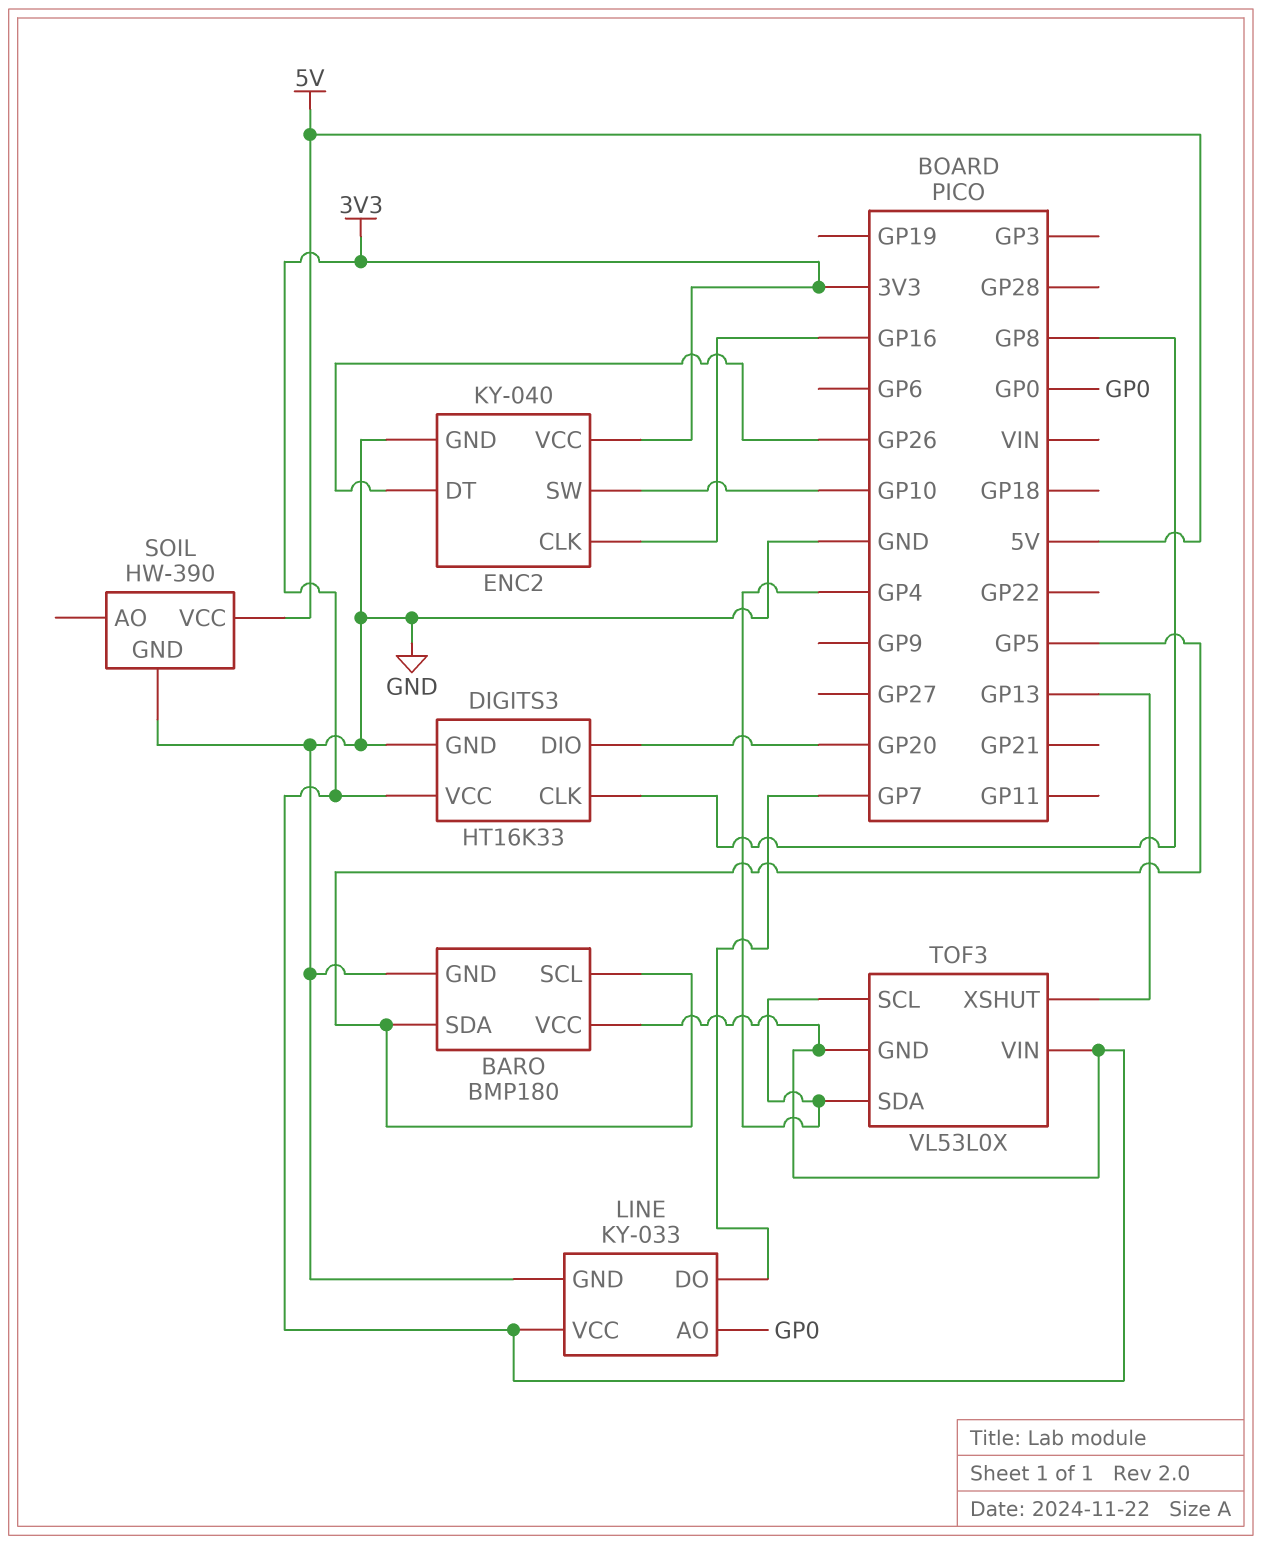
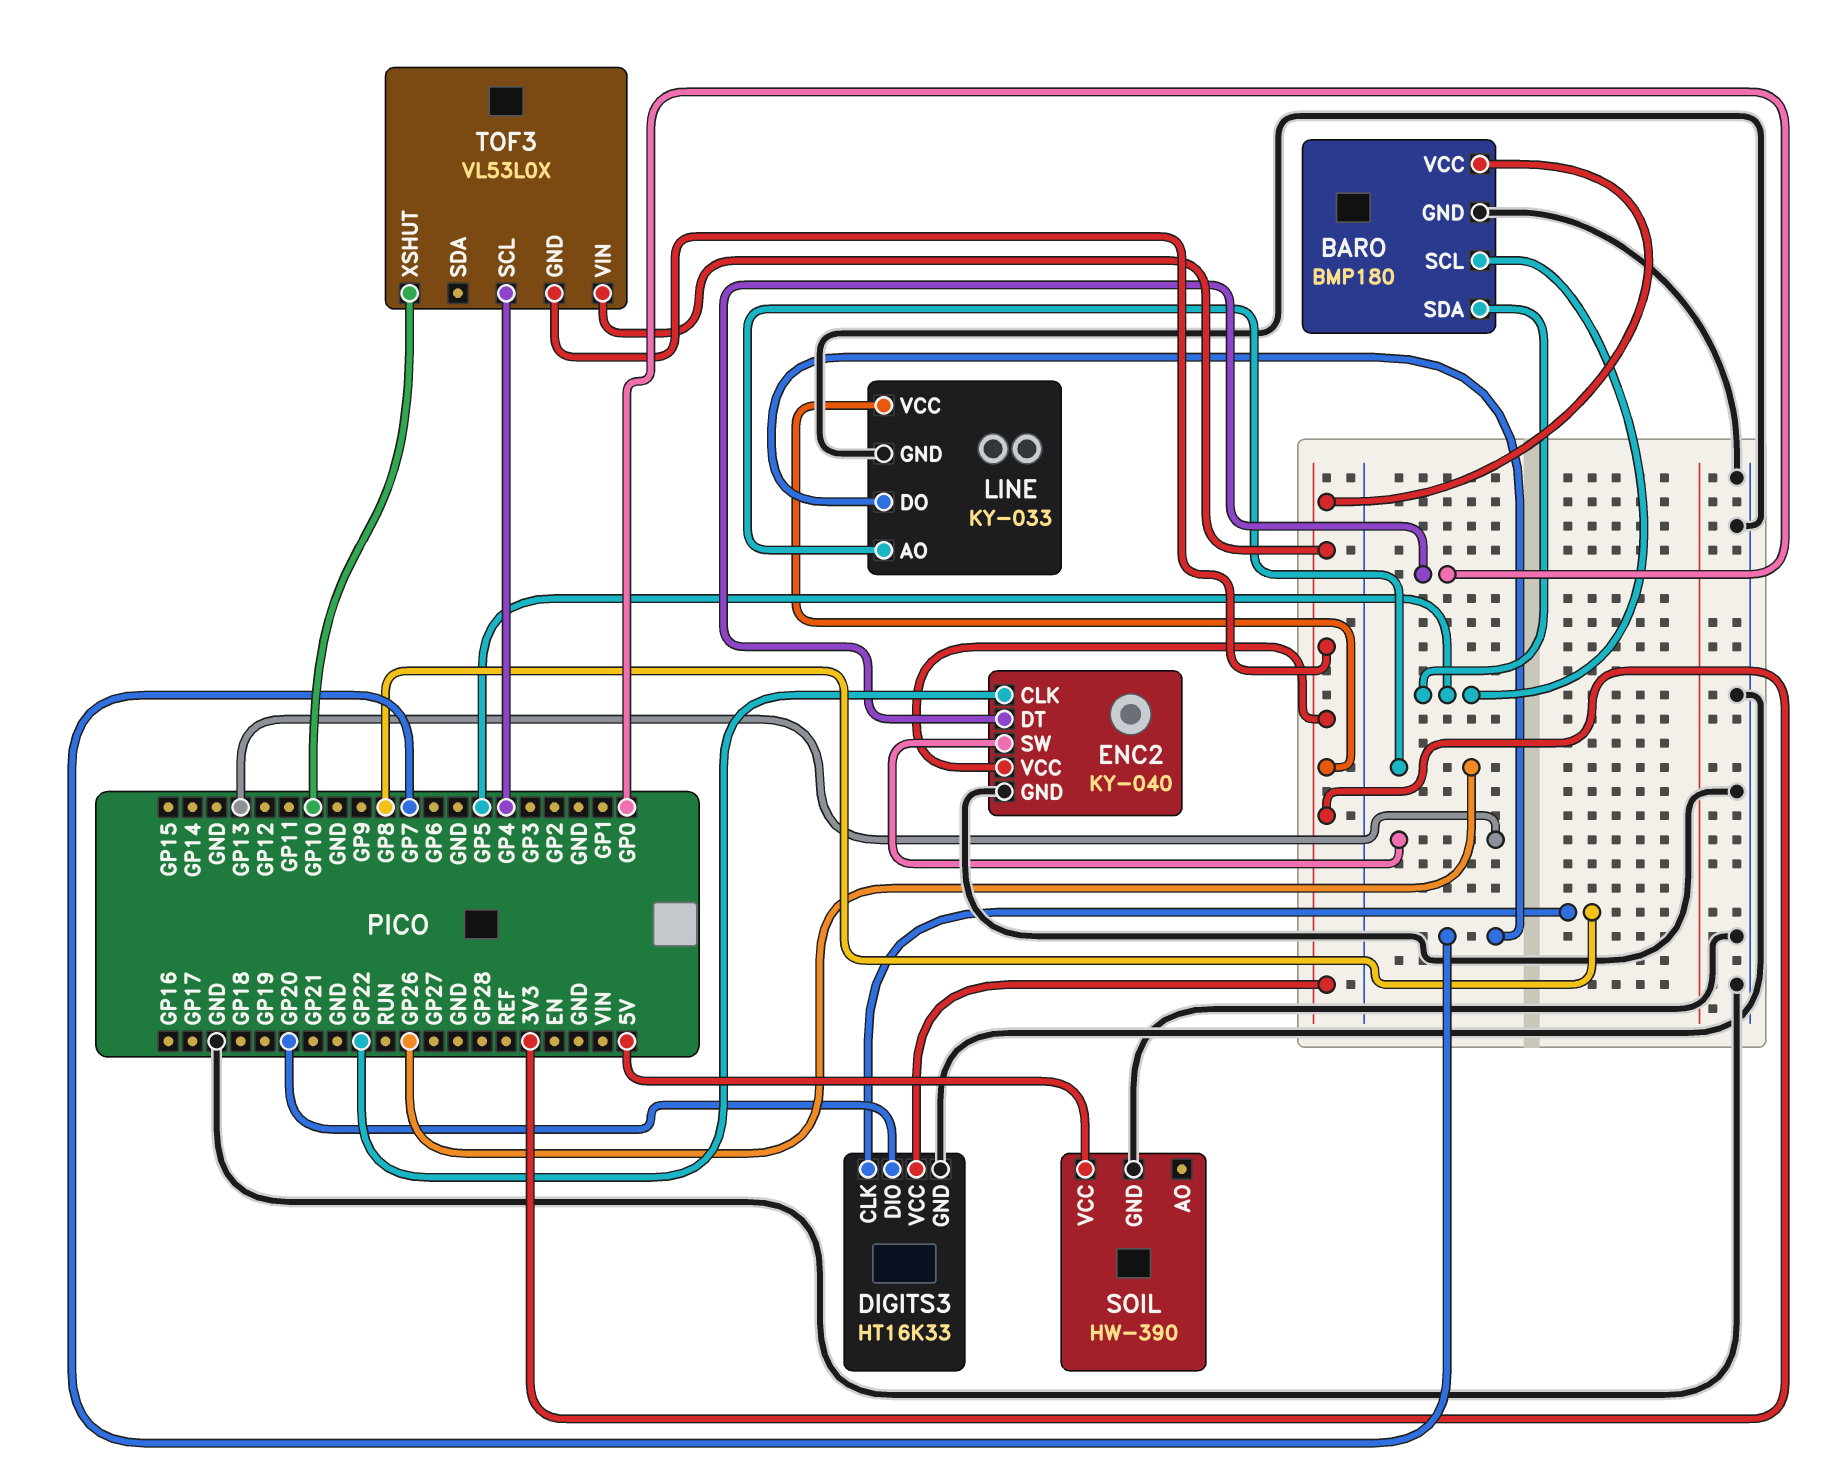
ENC2 pin CLK: GP16 -> GP22
ENC2 pin DT: GP26 -> GP0
ENC2 pin SW: GP10 -> GP13
LINE pin AO: GP0 -> GP26
TOF3 pin SDA: GP4 -> none
TOF3 pin XSHUT: GP13 -> GP10

